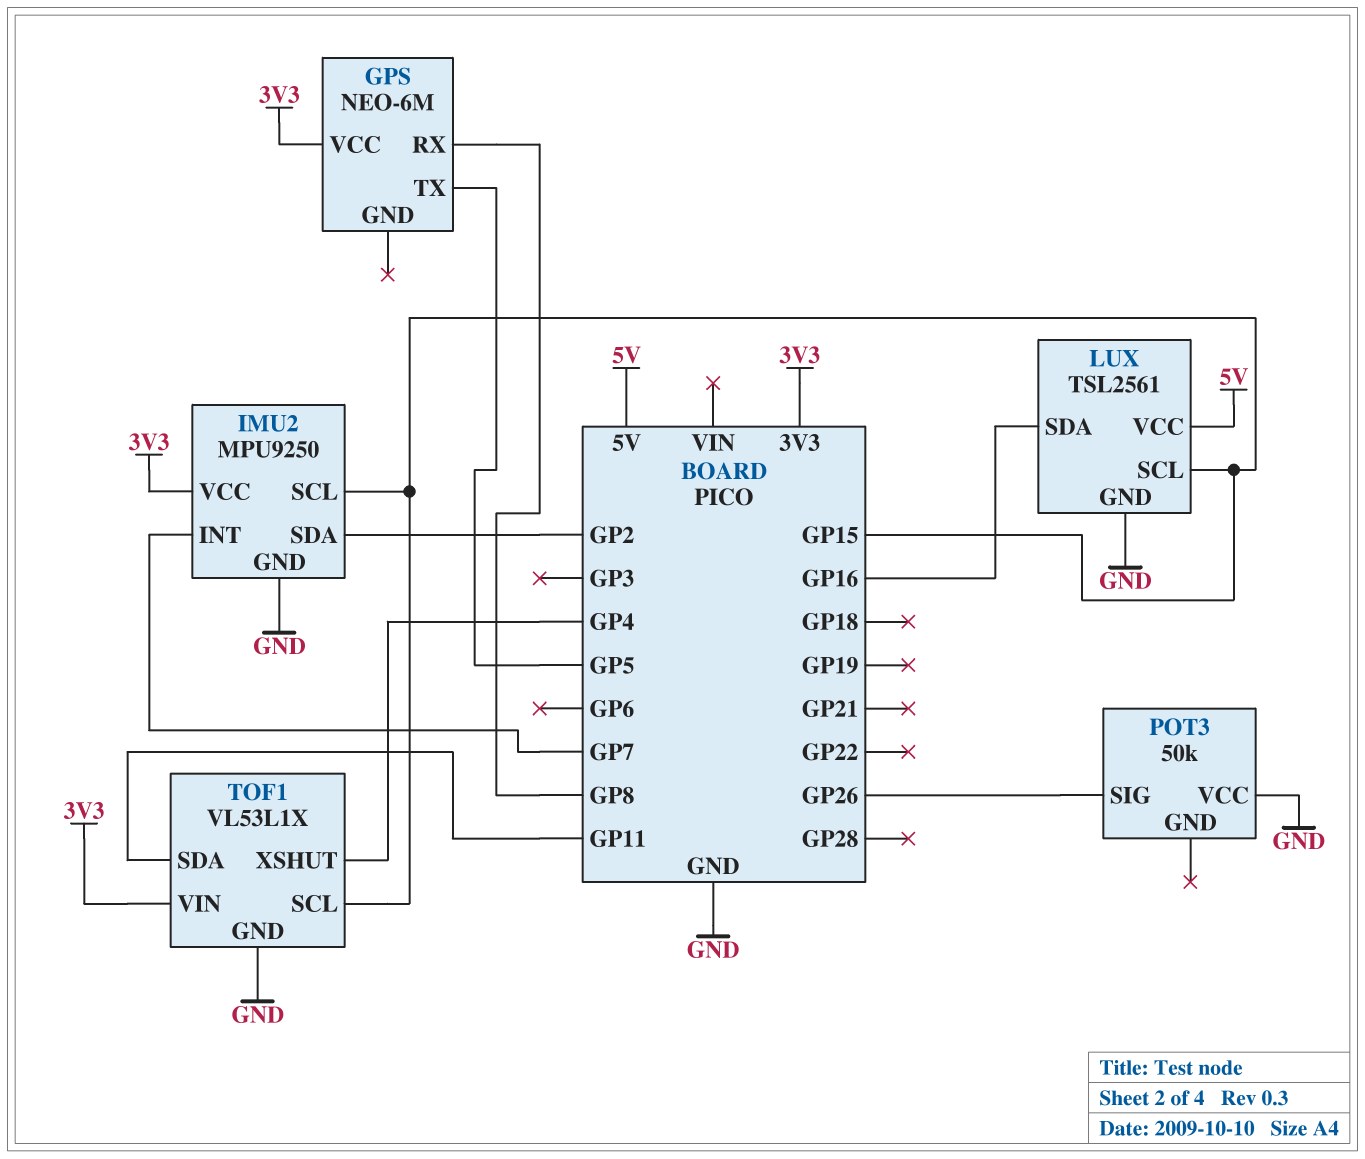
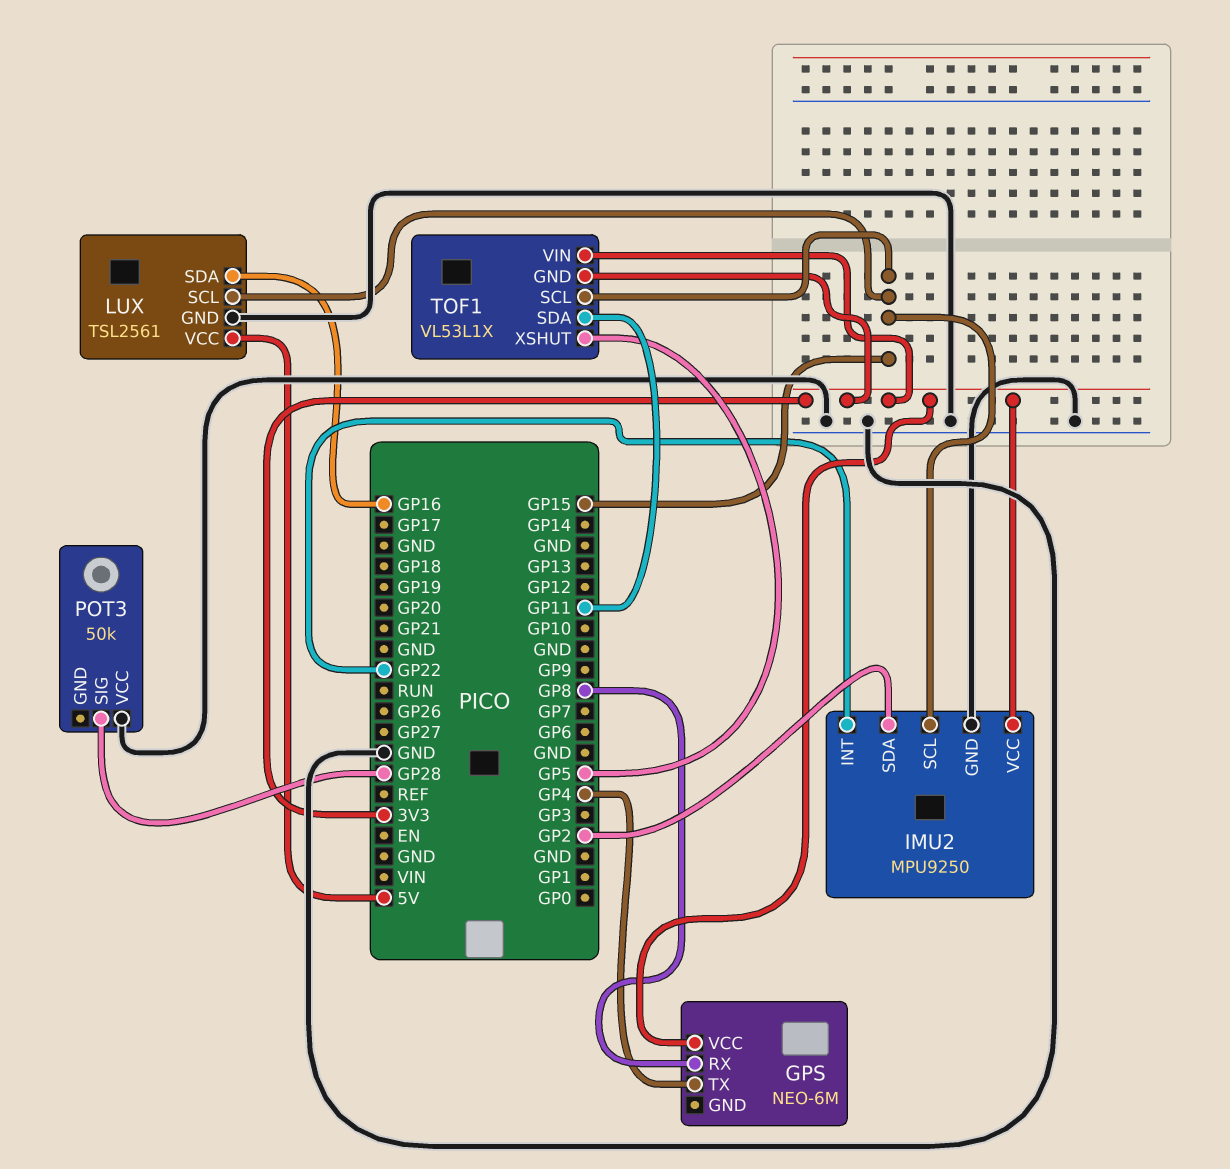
GPS pin TX: GP5 -> GP4
IMU2 pin INT: GP7 -> GP22
POT3 pin SIG: GP26 -> GP28
TOF1 pin GND: GND -> 3V3
TOF1 pin XSHUT: GP4 -> GP5

